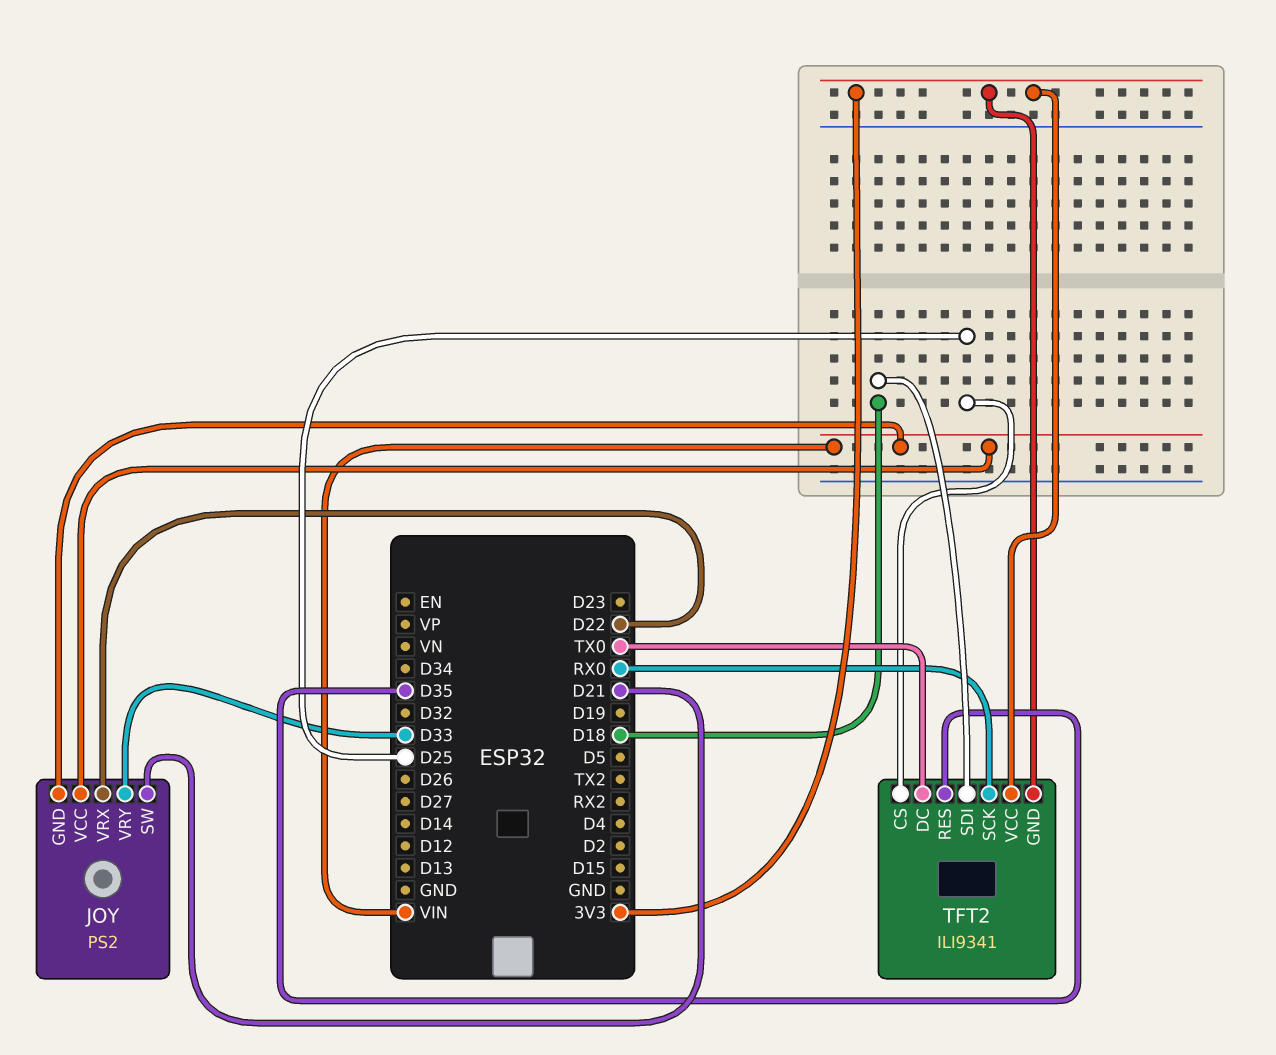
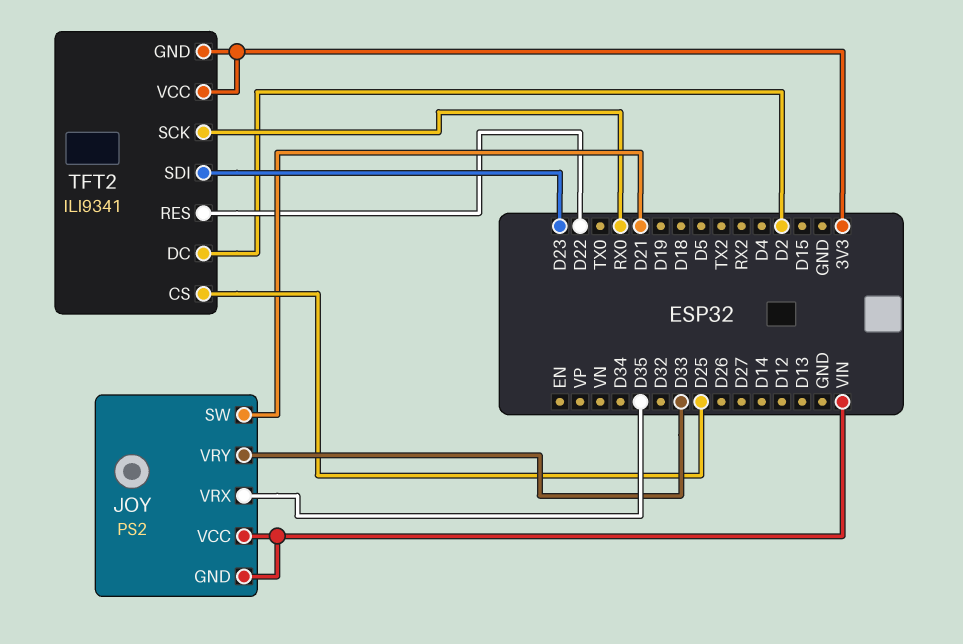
JOY pin VRX: D22 -> D35
TFT2 pin DC: TX0 -> D2
TFT2 pin RES: D35 -> D22
TFT2 pin SDI: D18 -> D23

